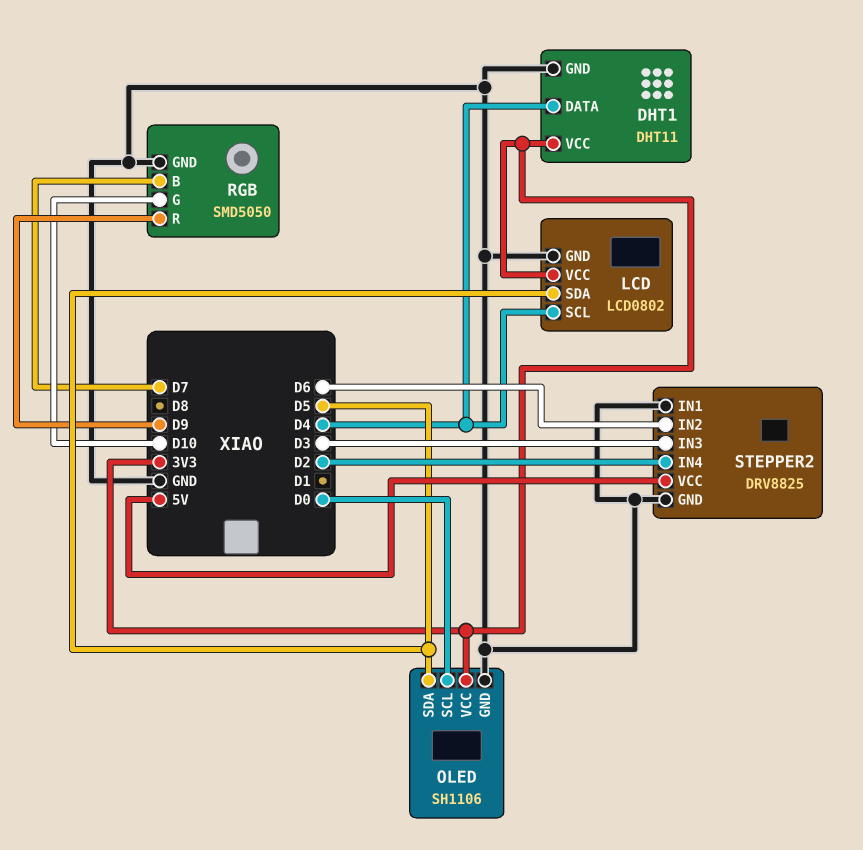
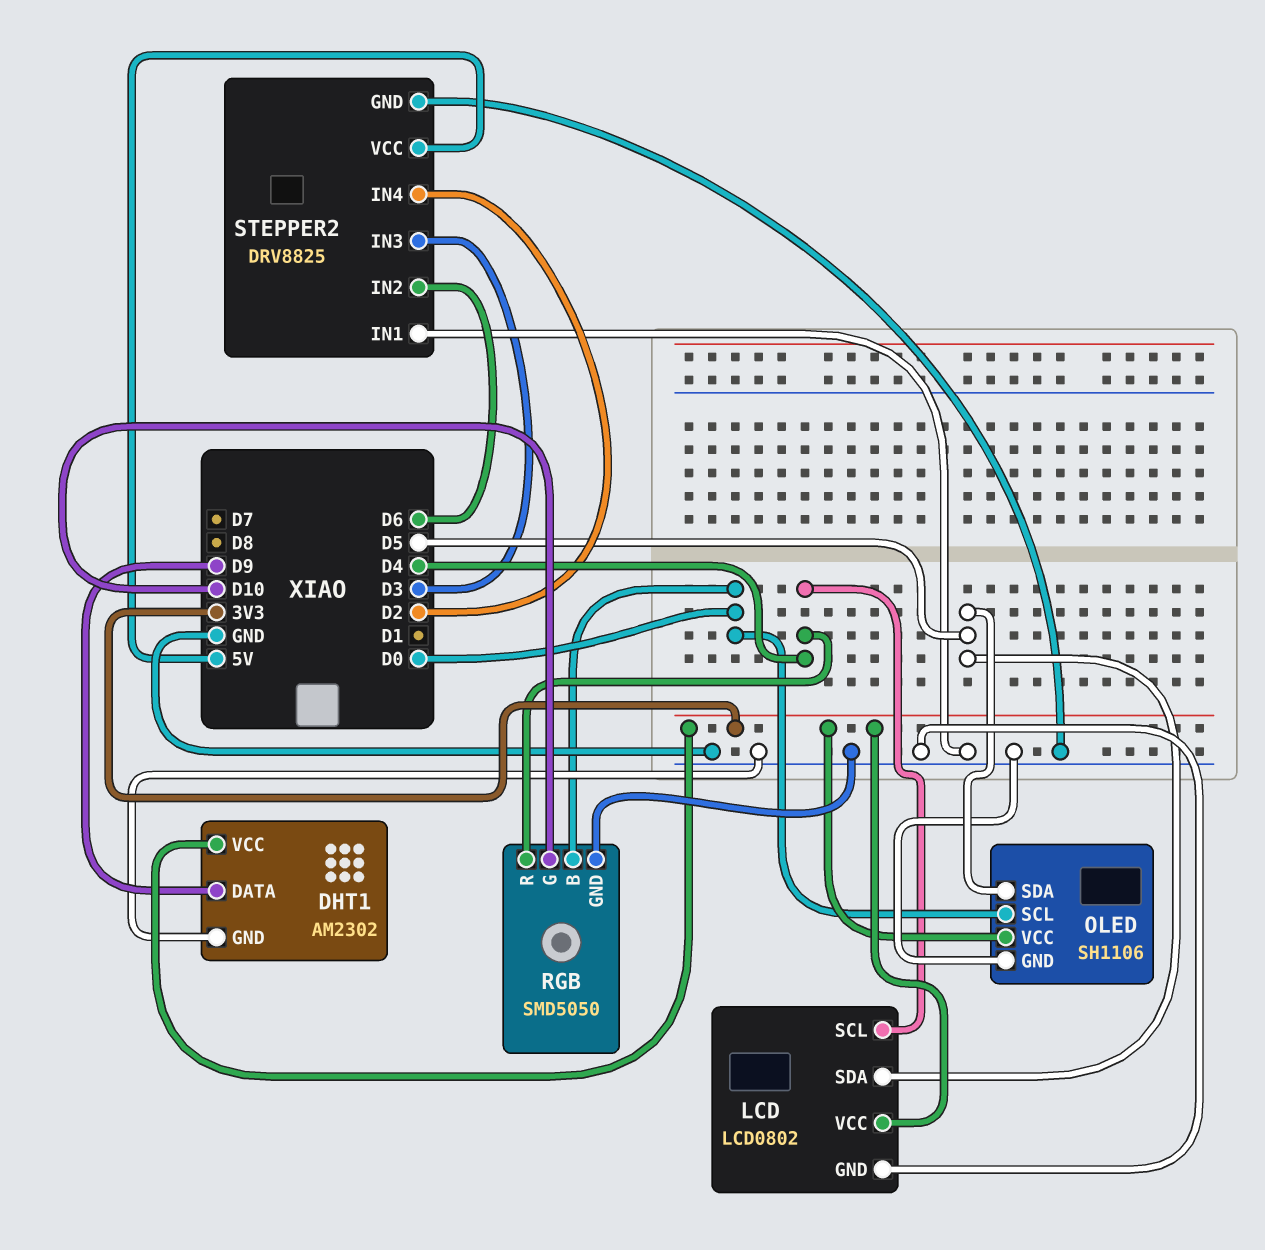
DHT1: DHT11 -> AM2302
DHT1 pin DATA: D4 -> D9
RGB pin B: D7 -> D0
RGB pin R: D9 -> D4

